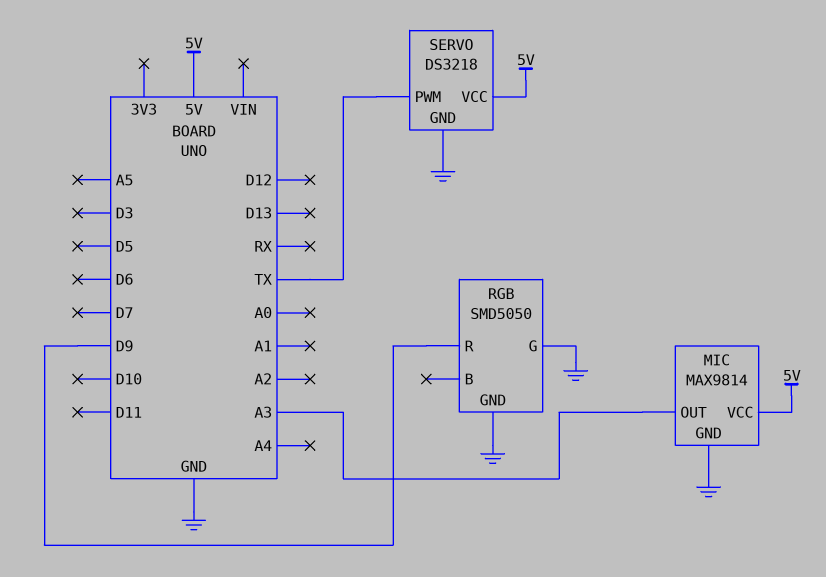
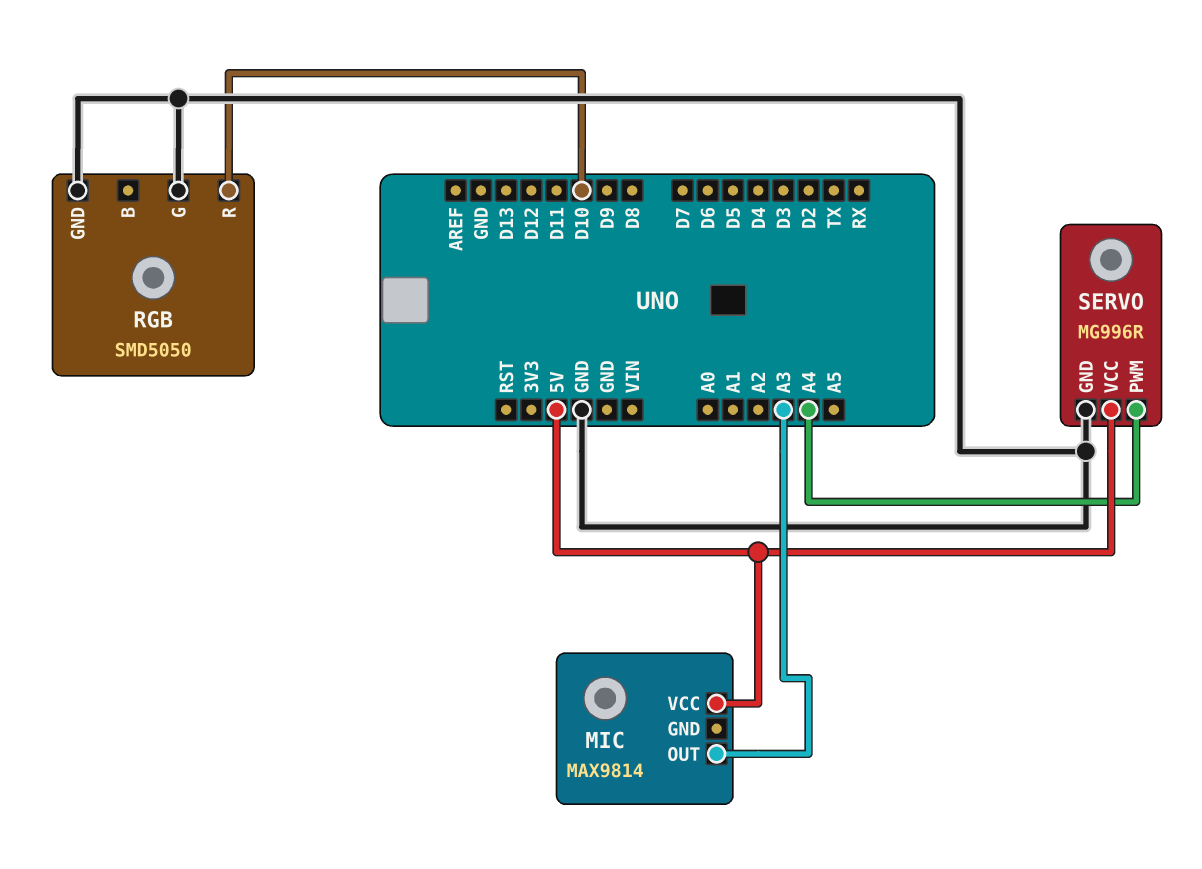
MIC pin GND: GND -> none
RGB pin R: D9 -> D10
SERVO: DS3218 -> MG996R
SERVO pin PWM: TX -> A4

